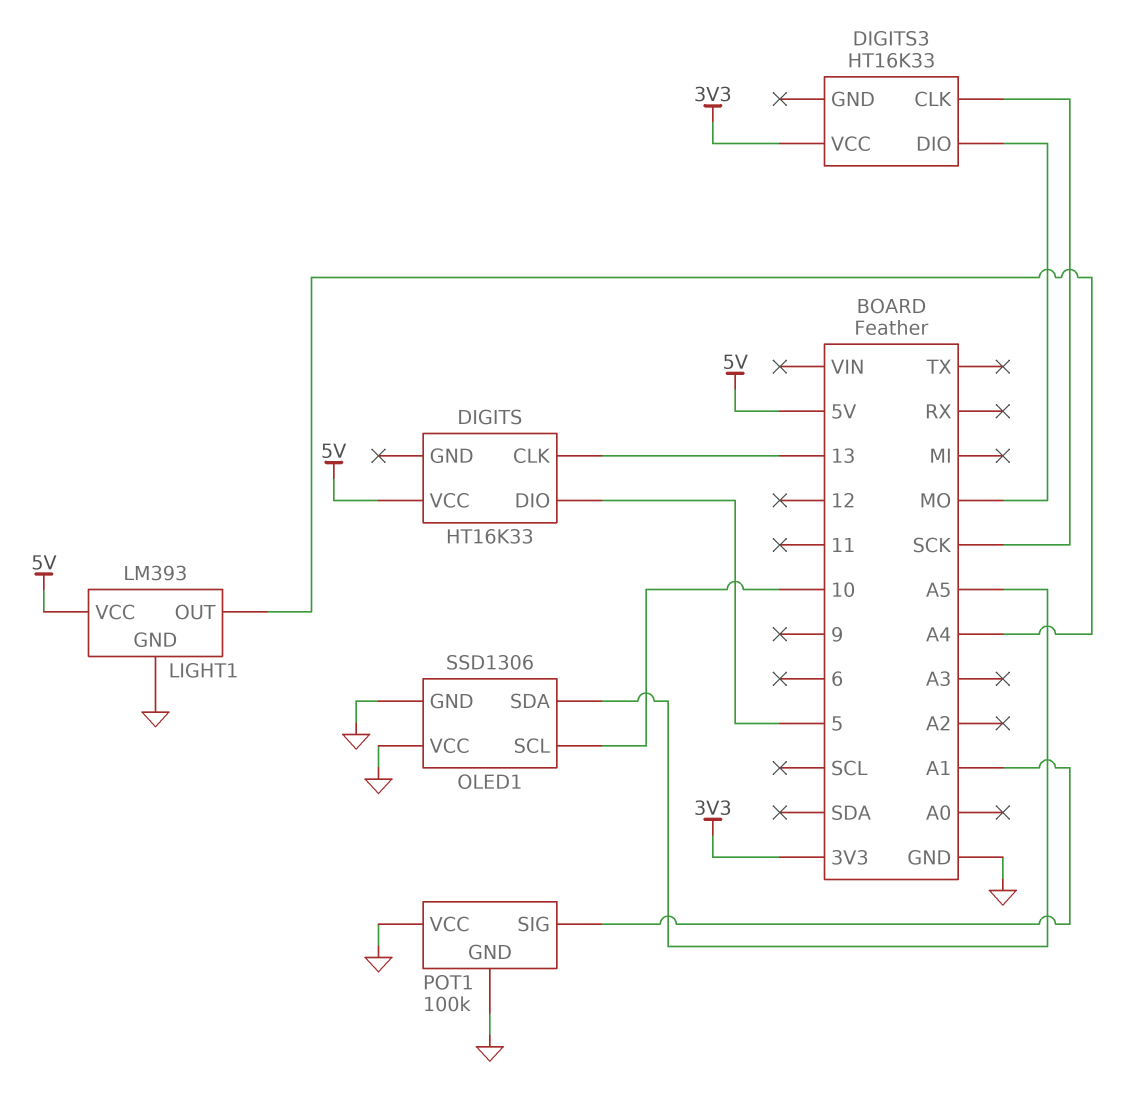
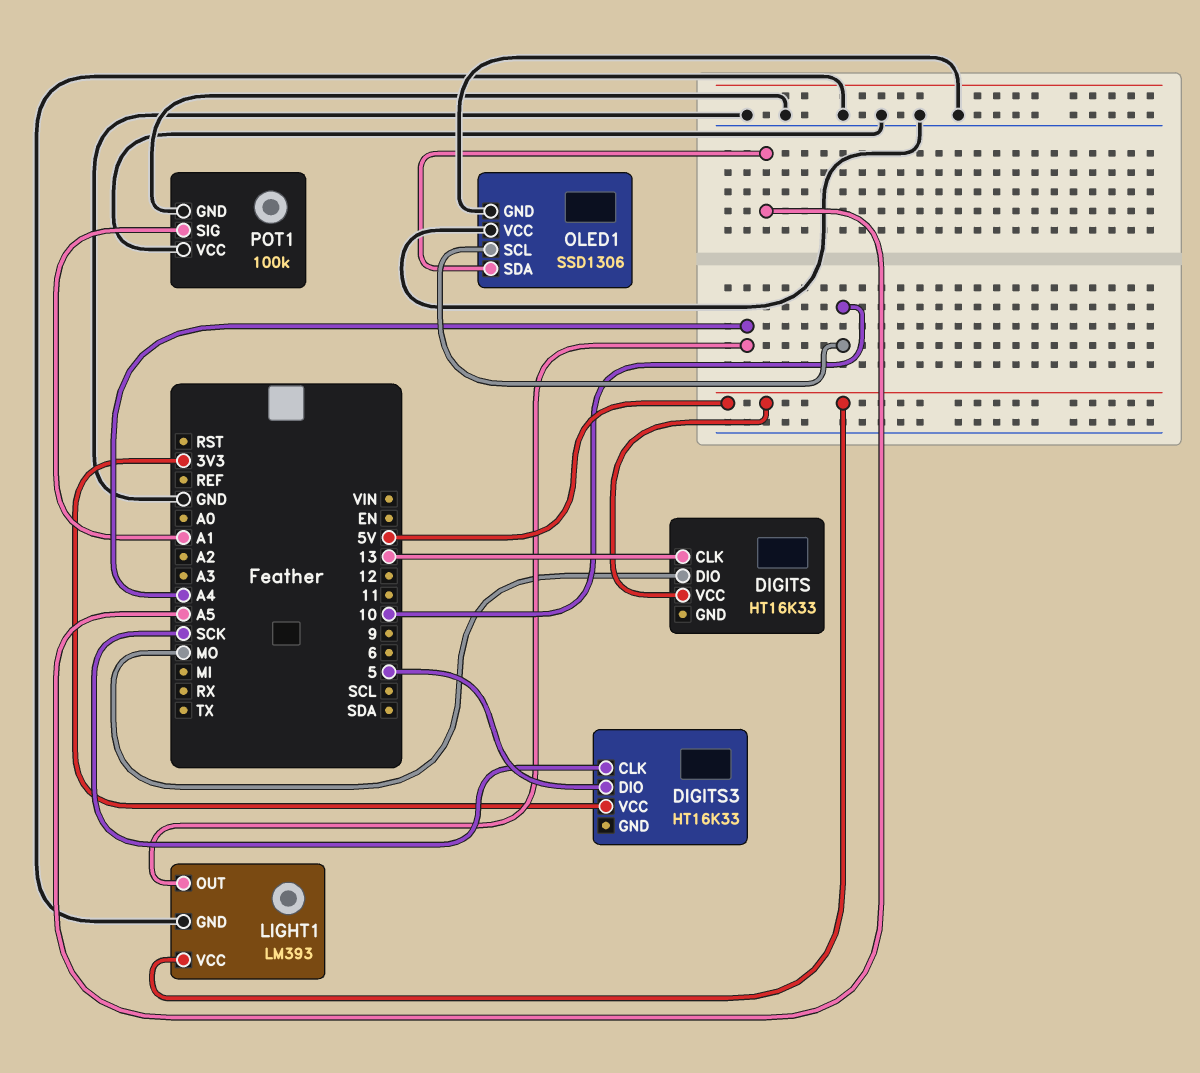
DIGITS pin DIO: 5 -> MO
DIGITS3 pin DIO: MO -> 5

